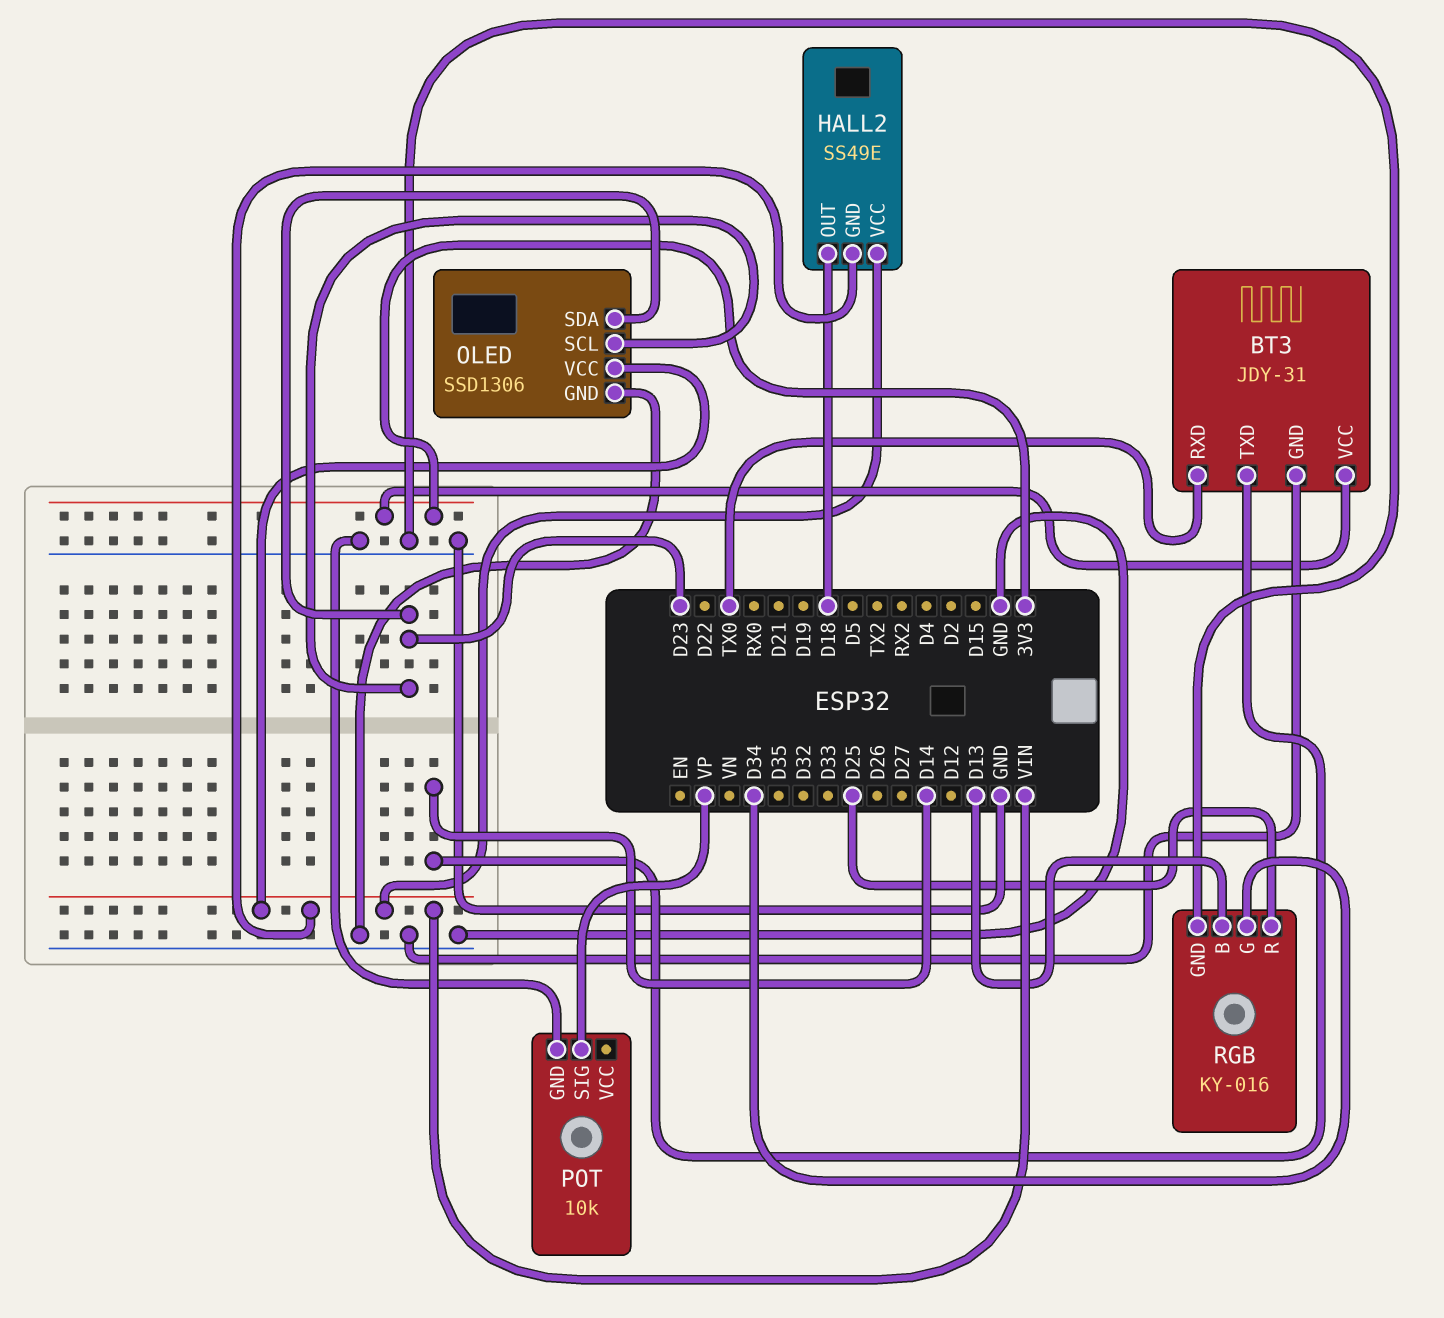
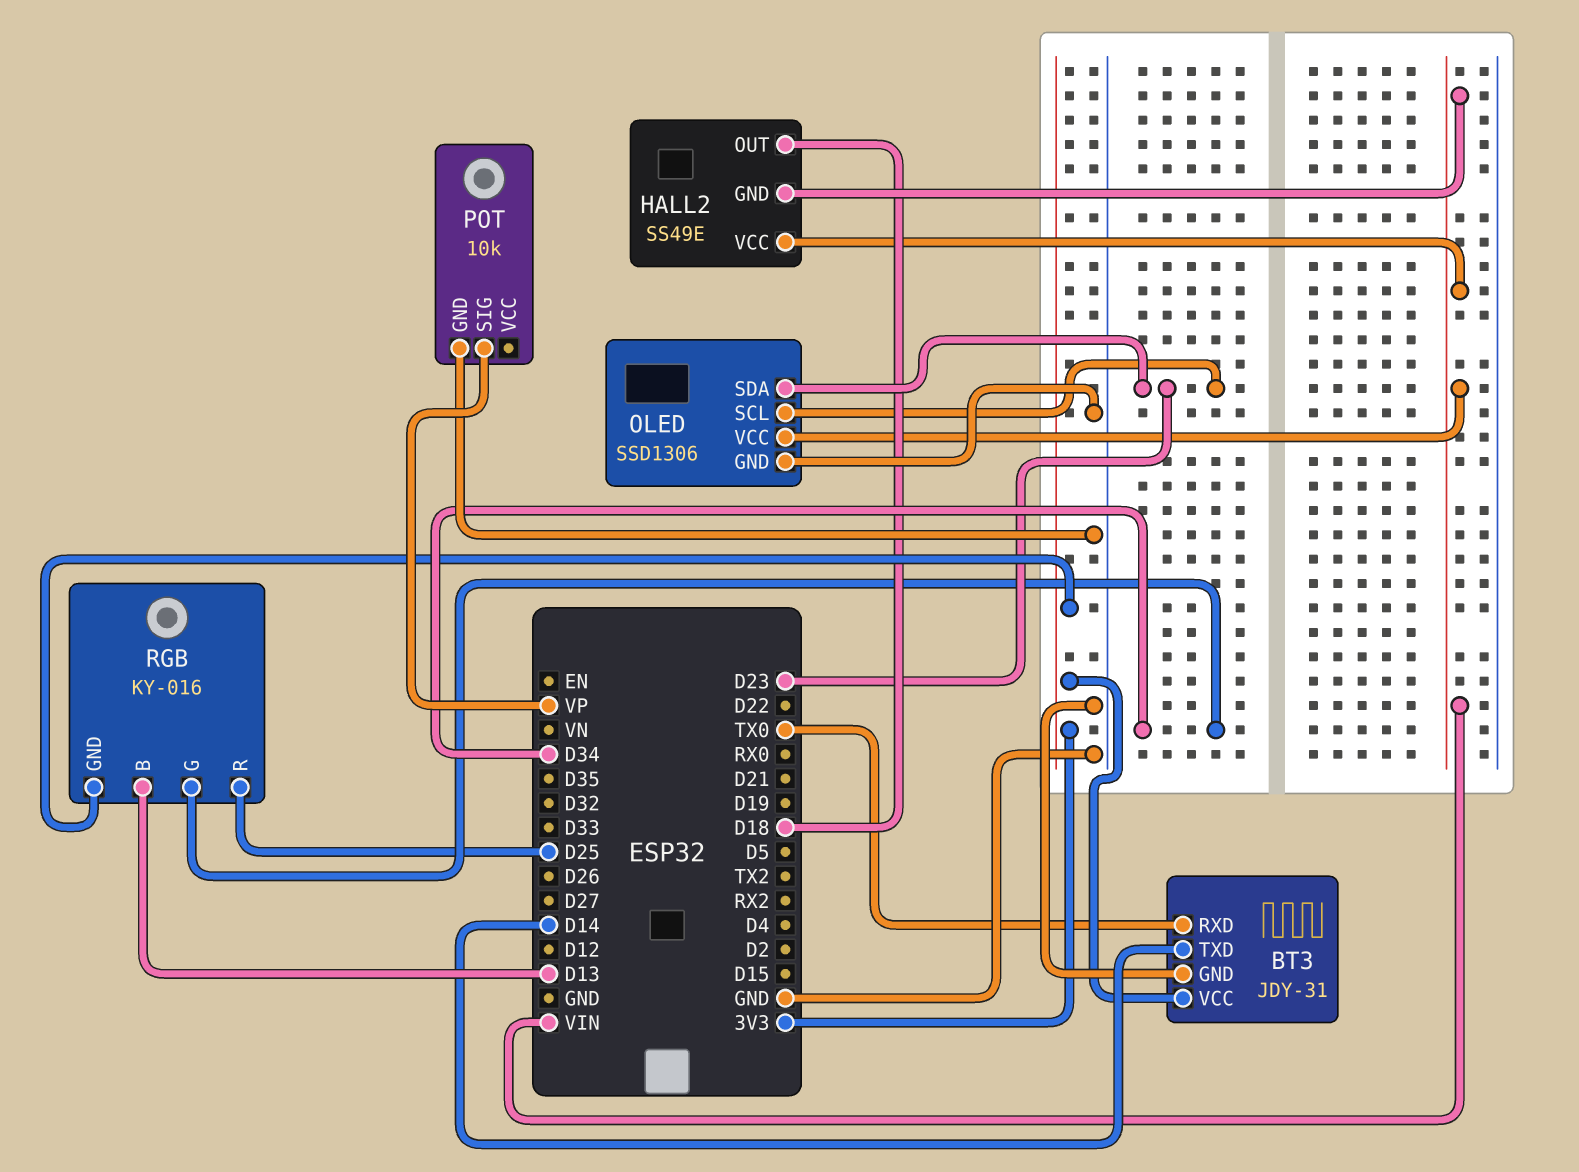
RGB pin GND: GND -> 3V3

